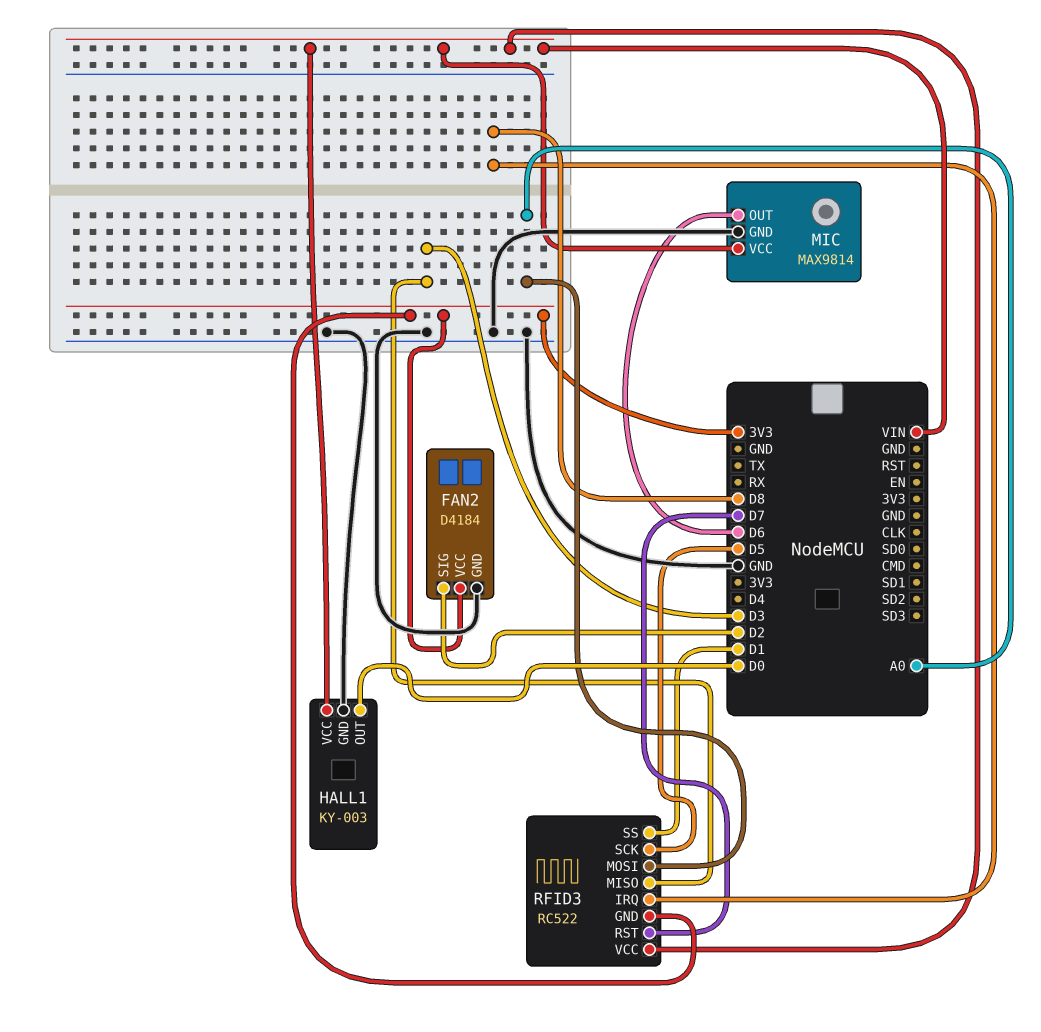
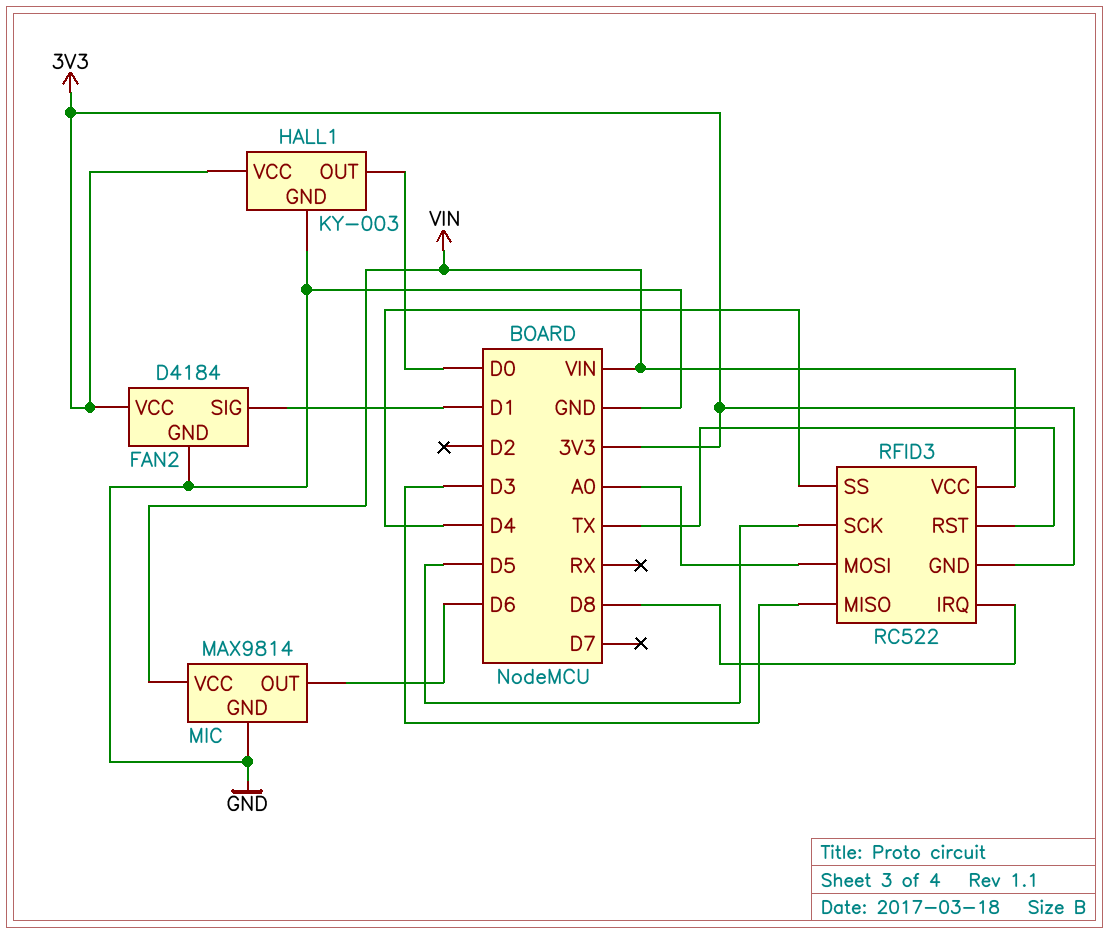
FAN2 pin SIG: D2 -> D1
HALL1 pin VCC: VIN -> 3V3
RFID3 pin RST: D7 -> TX
RFID3 pin SS: D1 -> D4

